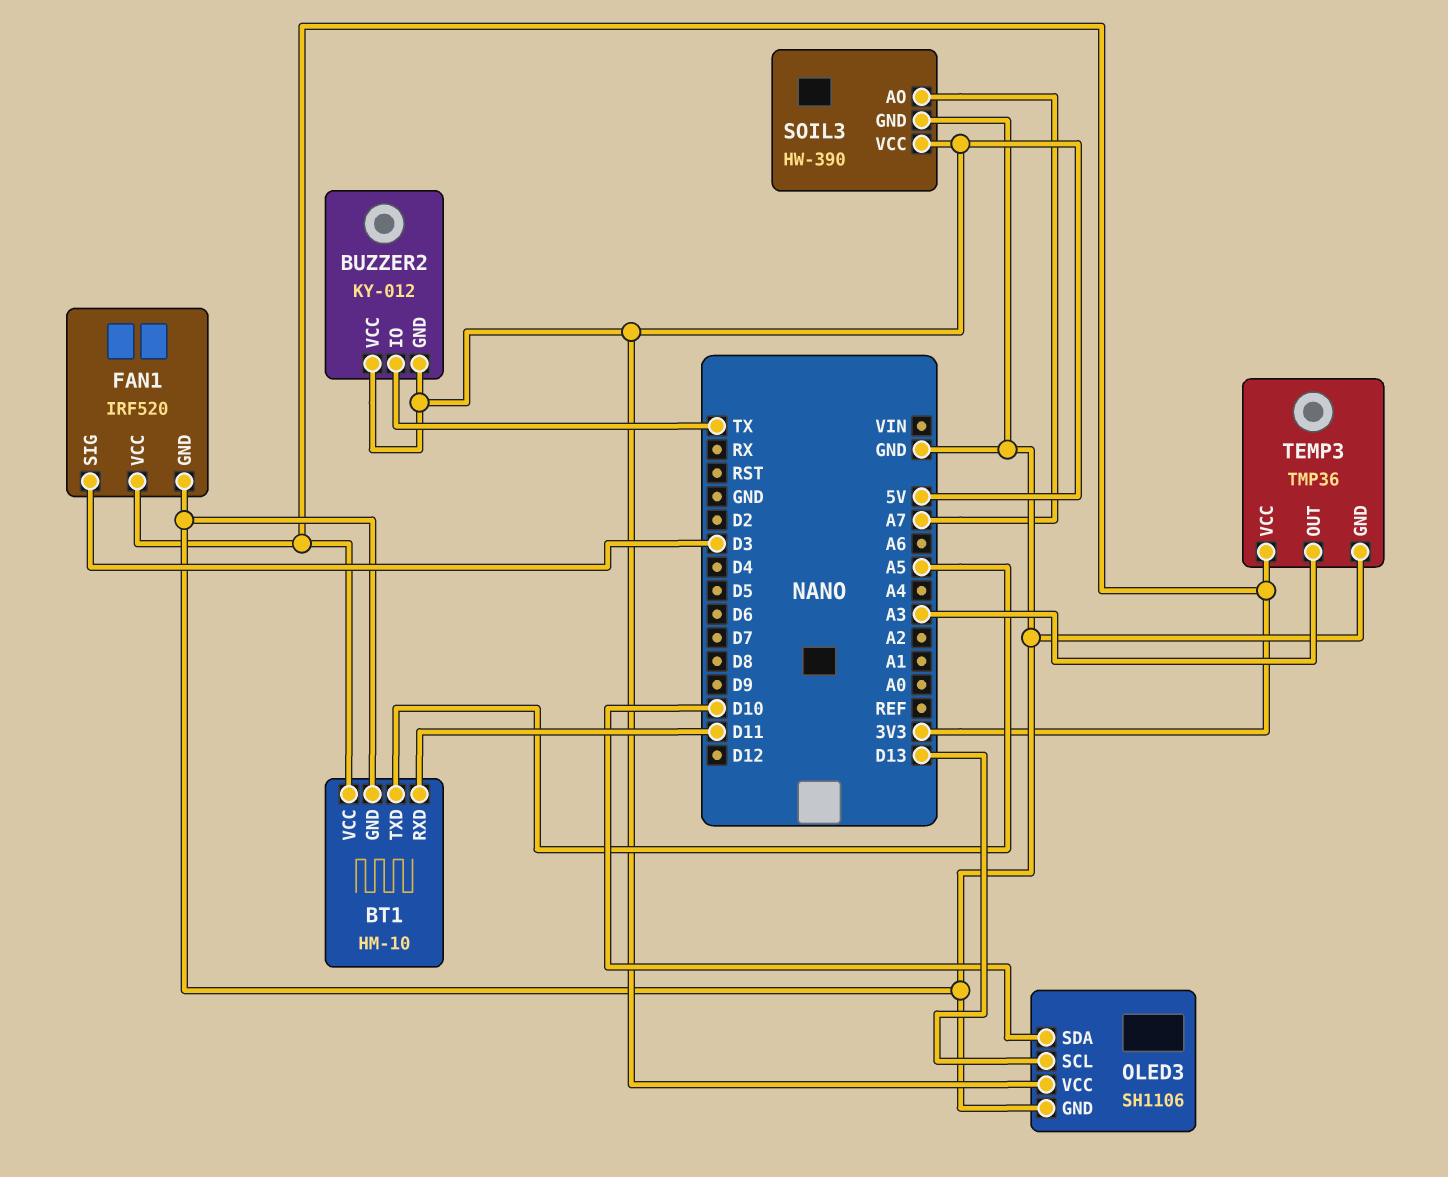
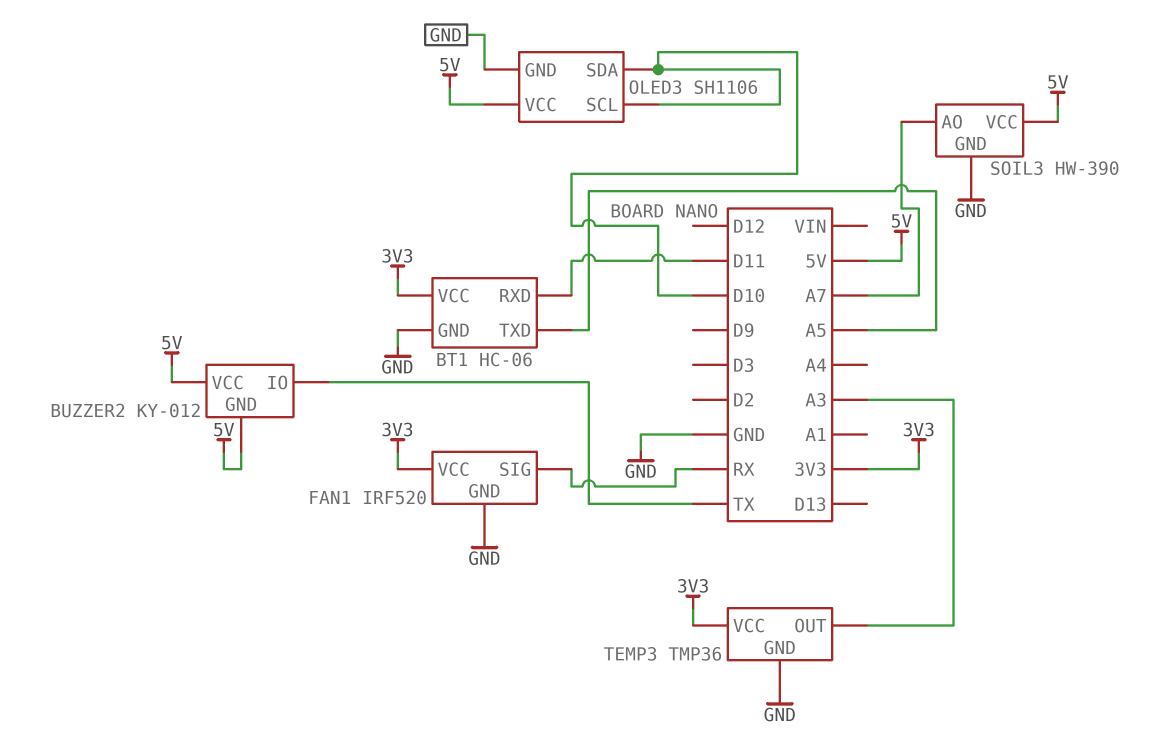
BT1: HM-10 -> HC-06
FAN1 pin SIG: D3 -> RX
OLED3 pin SCL: D13 -> D10

